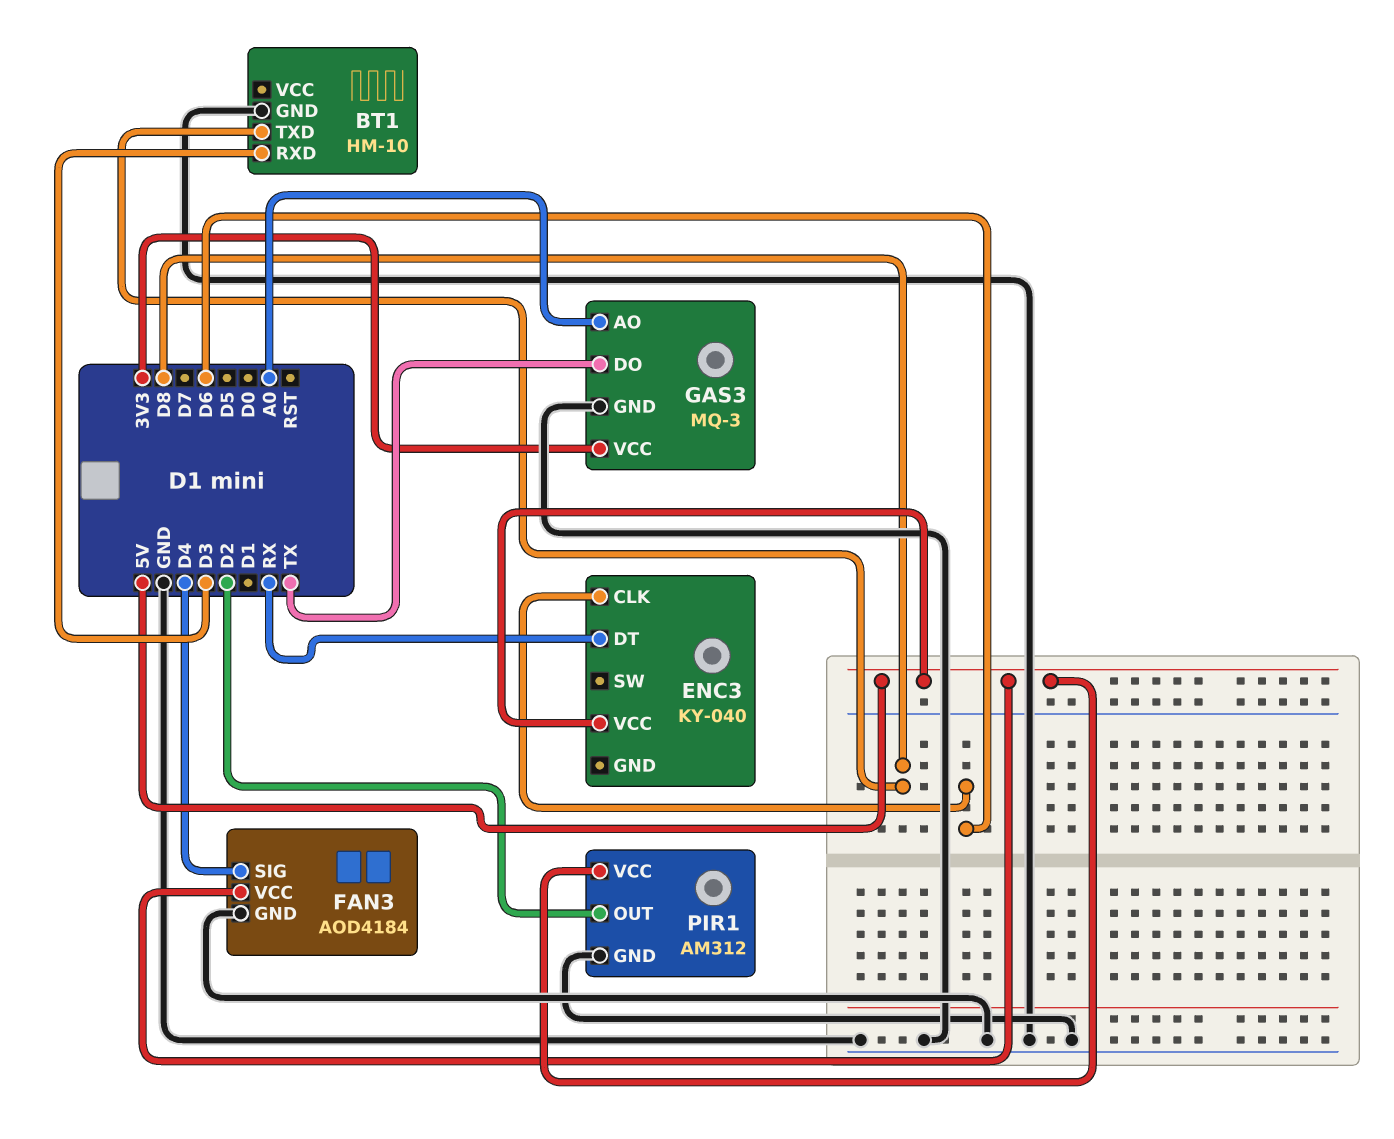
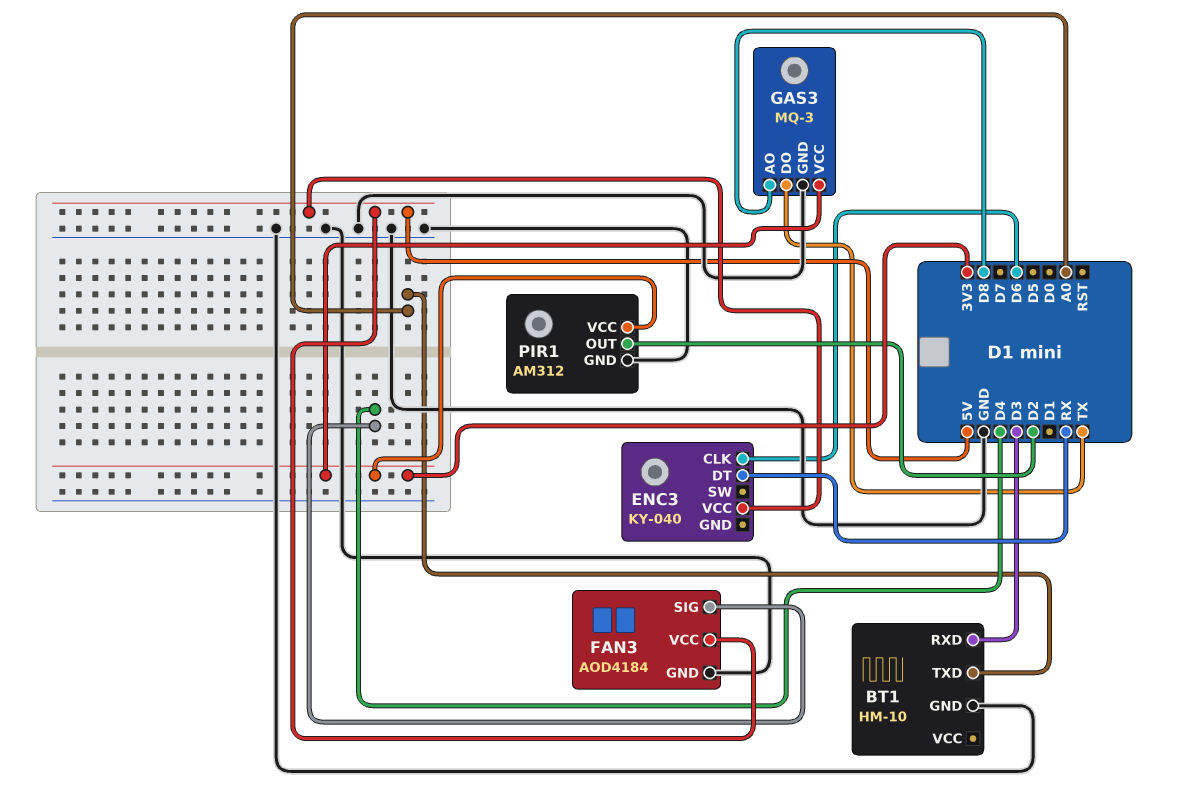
BT1 pin TXD: D8 -> A0
GAS3 pin AO: A0 -> D8
PIR1 pin VCC: 5V -> 3V3

